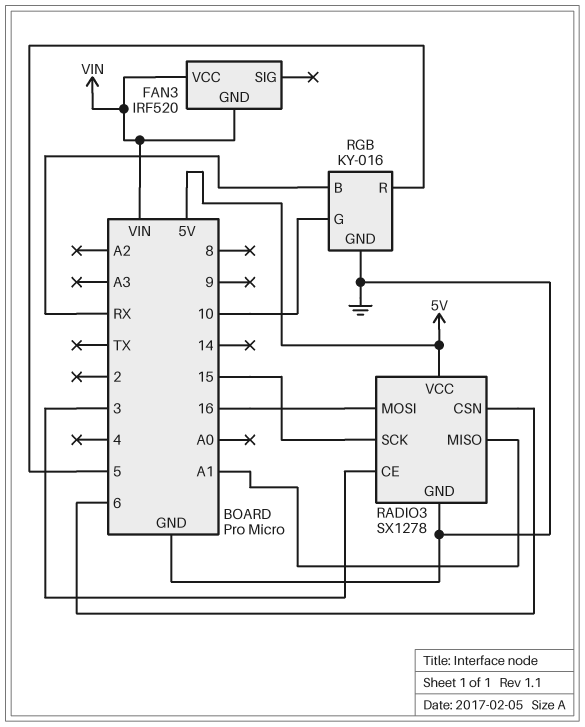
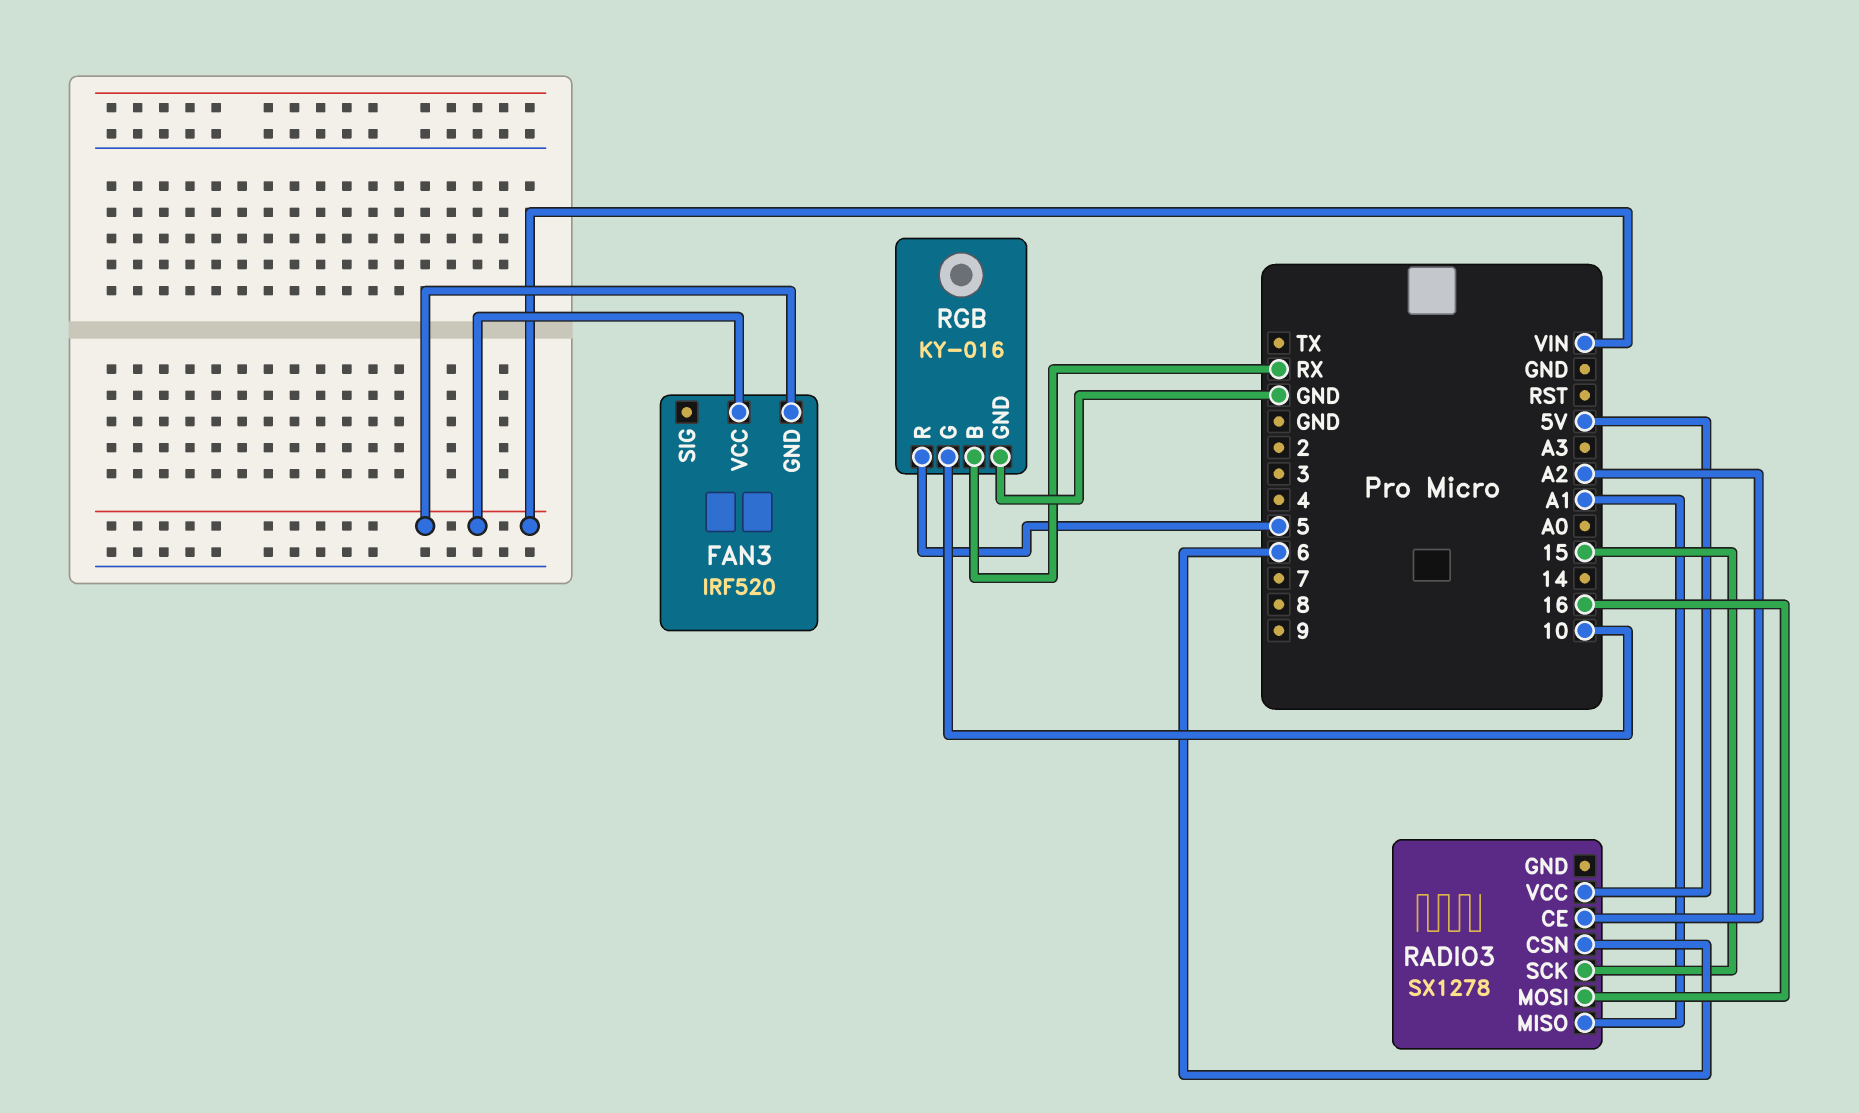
RADIO3 pin CE: 3 -> A2
RADIO3 pin GND: GND -> none

